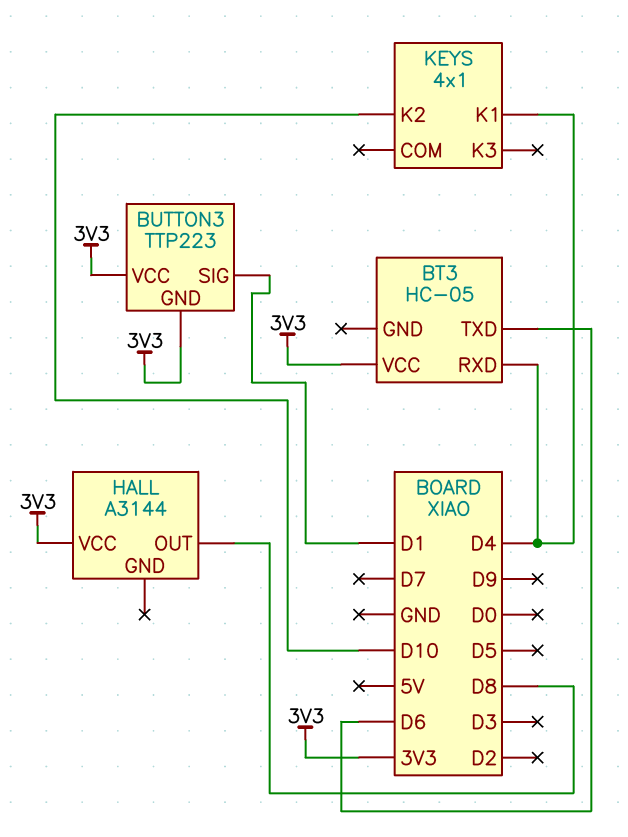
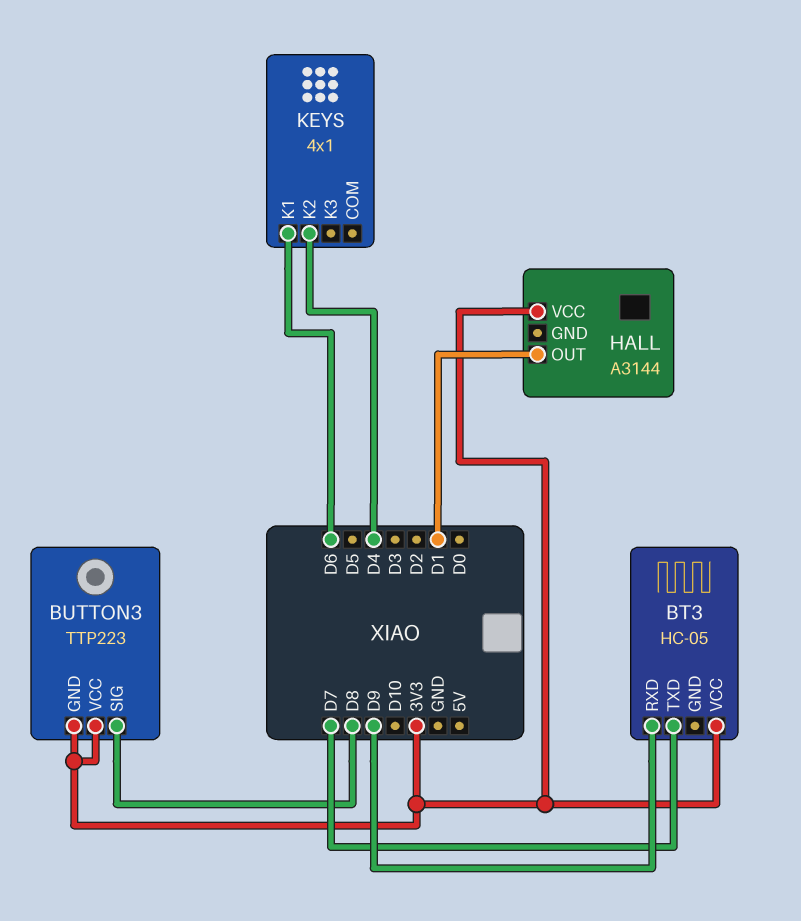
BT3 pin RXD: D4 -> D9
BT3 pin TXD: D6 -> D7
BUTTON3 pin SIG: D1 -> D8
HALL pin OUT: D8 -> D1
KEYS pin K1: D4 -> D6
KEYS pin K2: D10 -> D4

